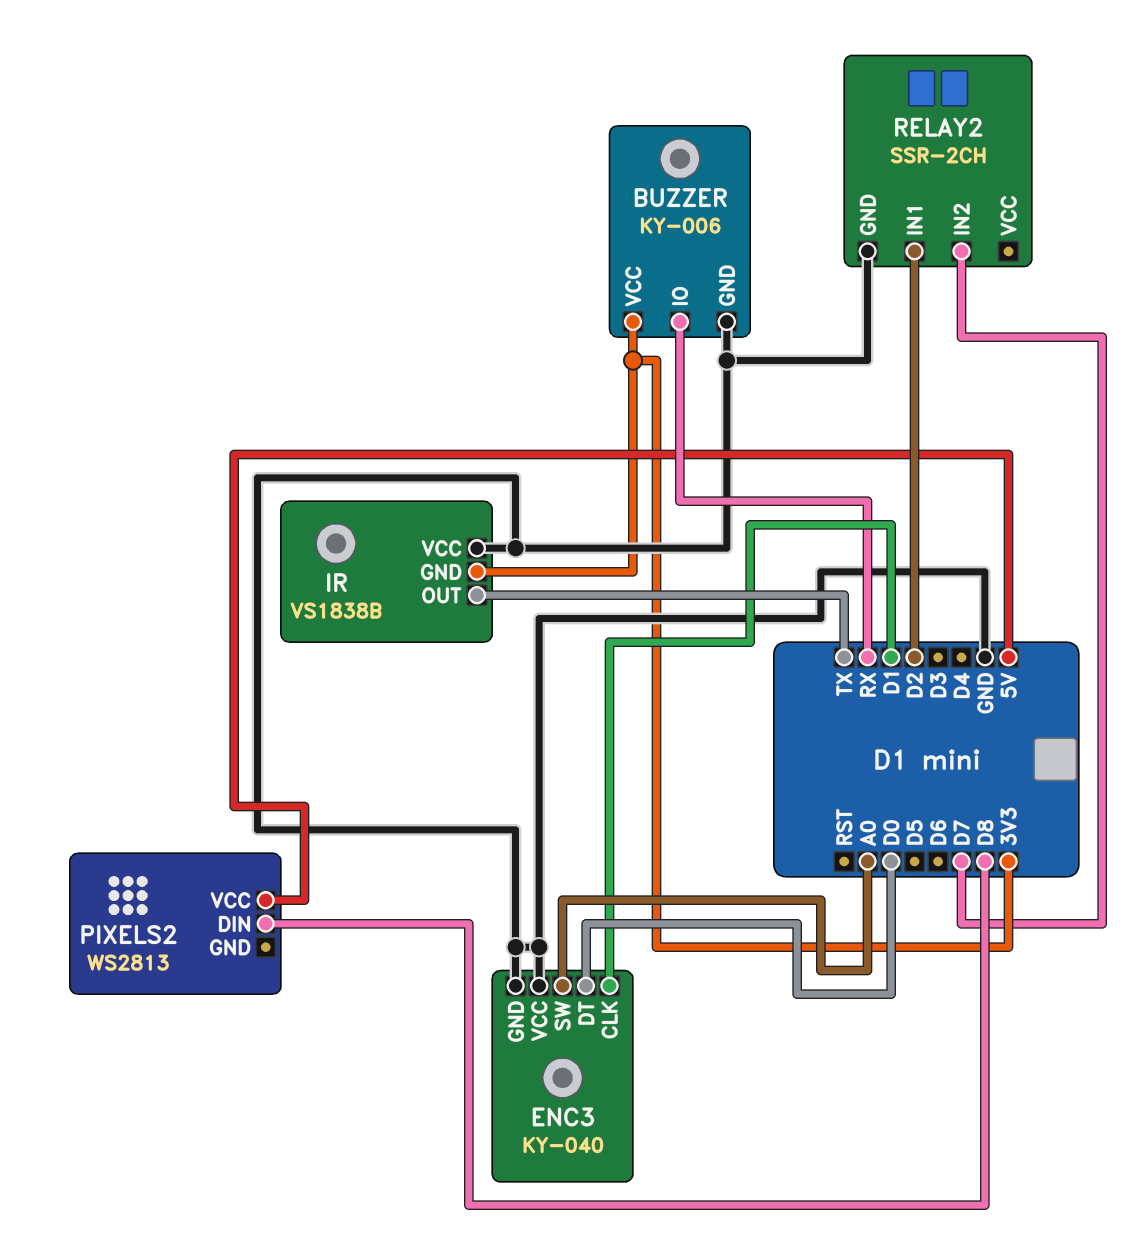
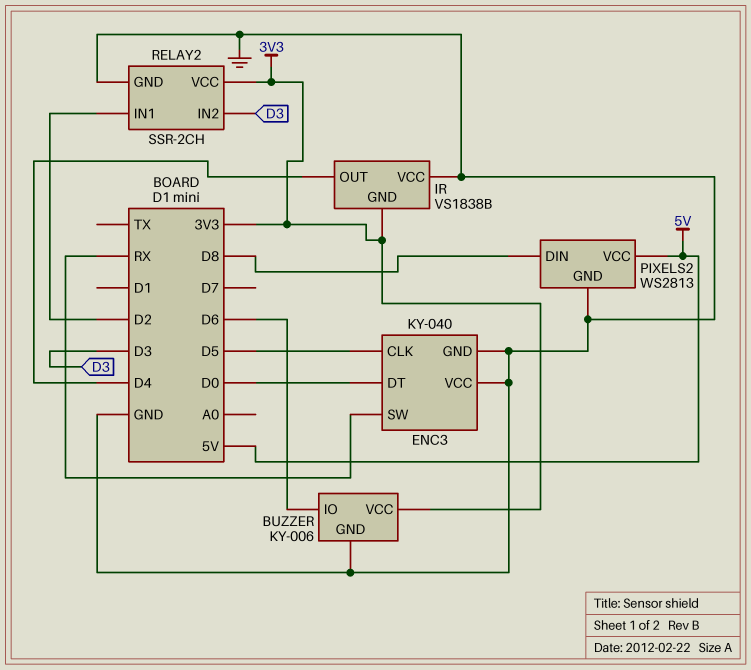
BUZZER pin IO: RX -> D6
ENC3 pin CLK: D1 -> D5
ENC3 pin SW: A0 -> RX
IR pin OUT: TX -> D4
PIXELS2 pin GND: none -> GND
RELAY2 pin IN2: D7 -> D3
RELAY2 pin VCC: none -> 3V3

